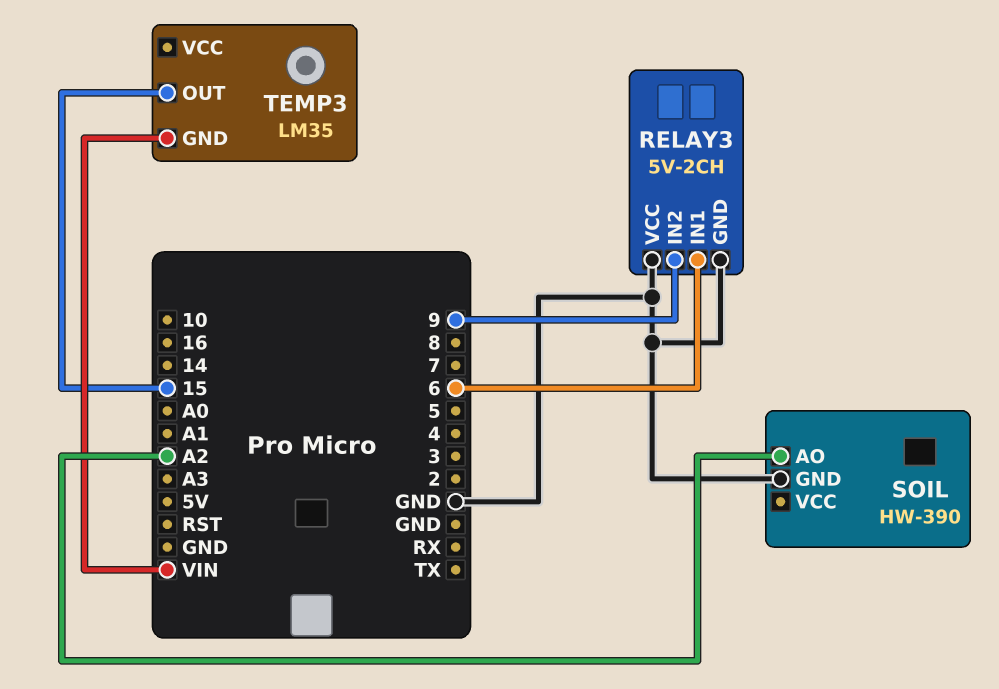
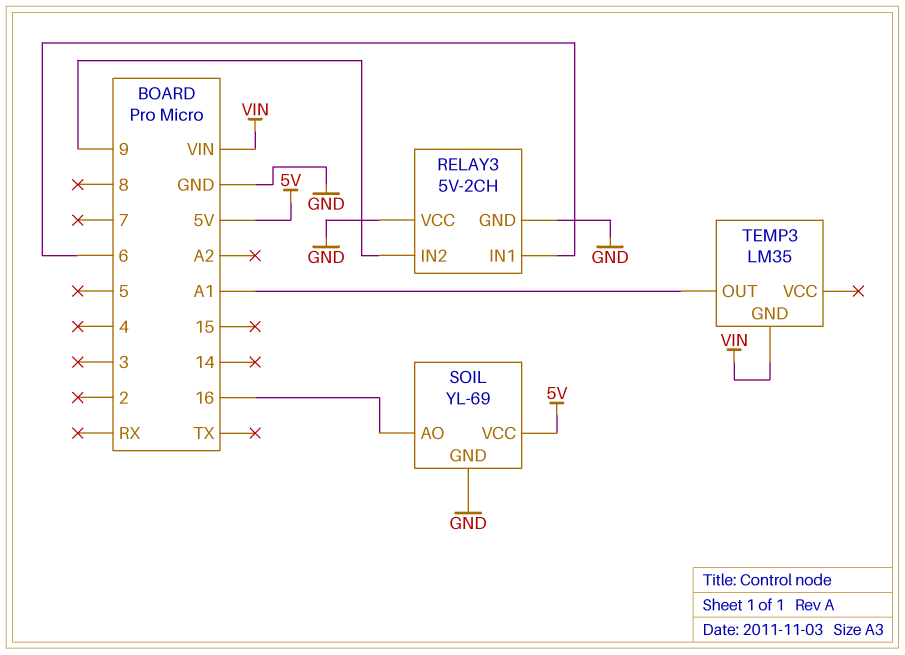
SOIL: HW-390 -> YL-69
SOIL pin AO: A2 -> 16
SOIL pin VCC: none -> 5V
TEMP3 pin OUT: 15 -> A1

